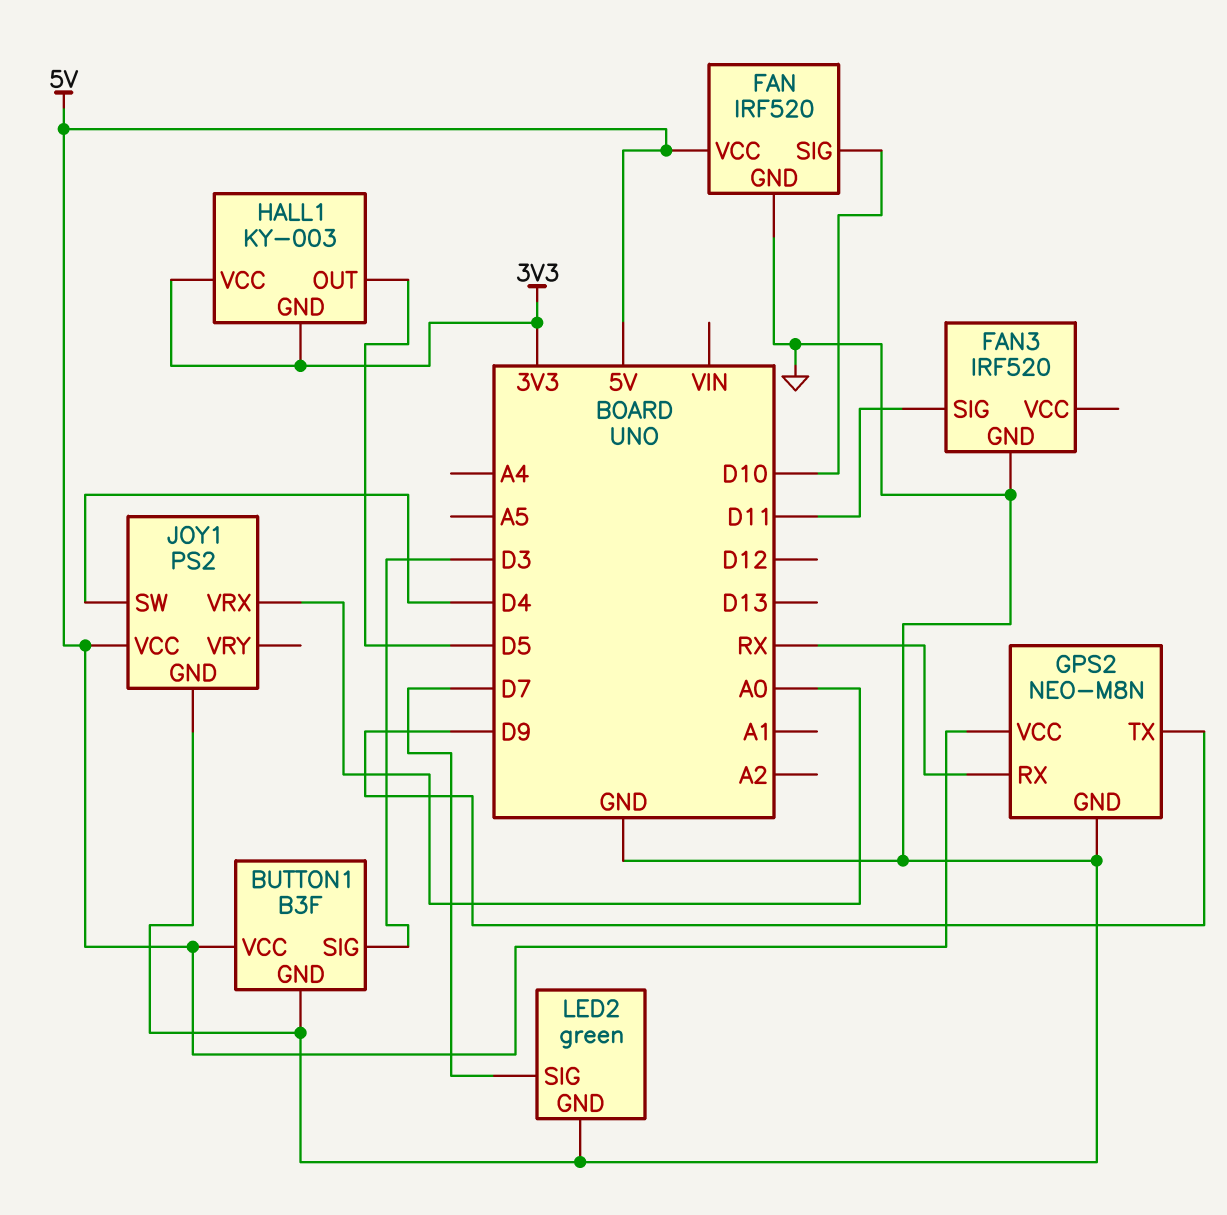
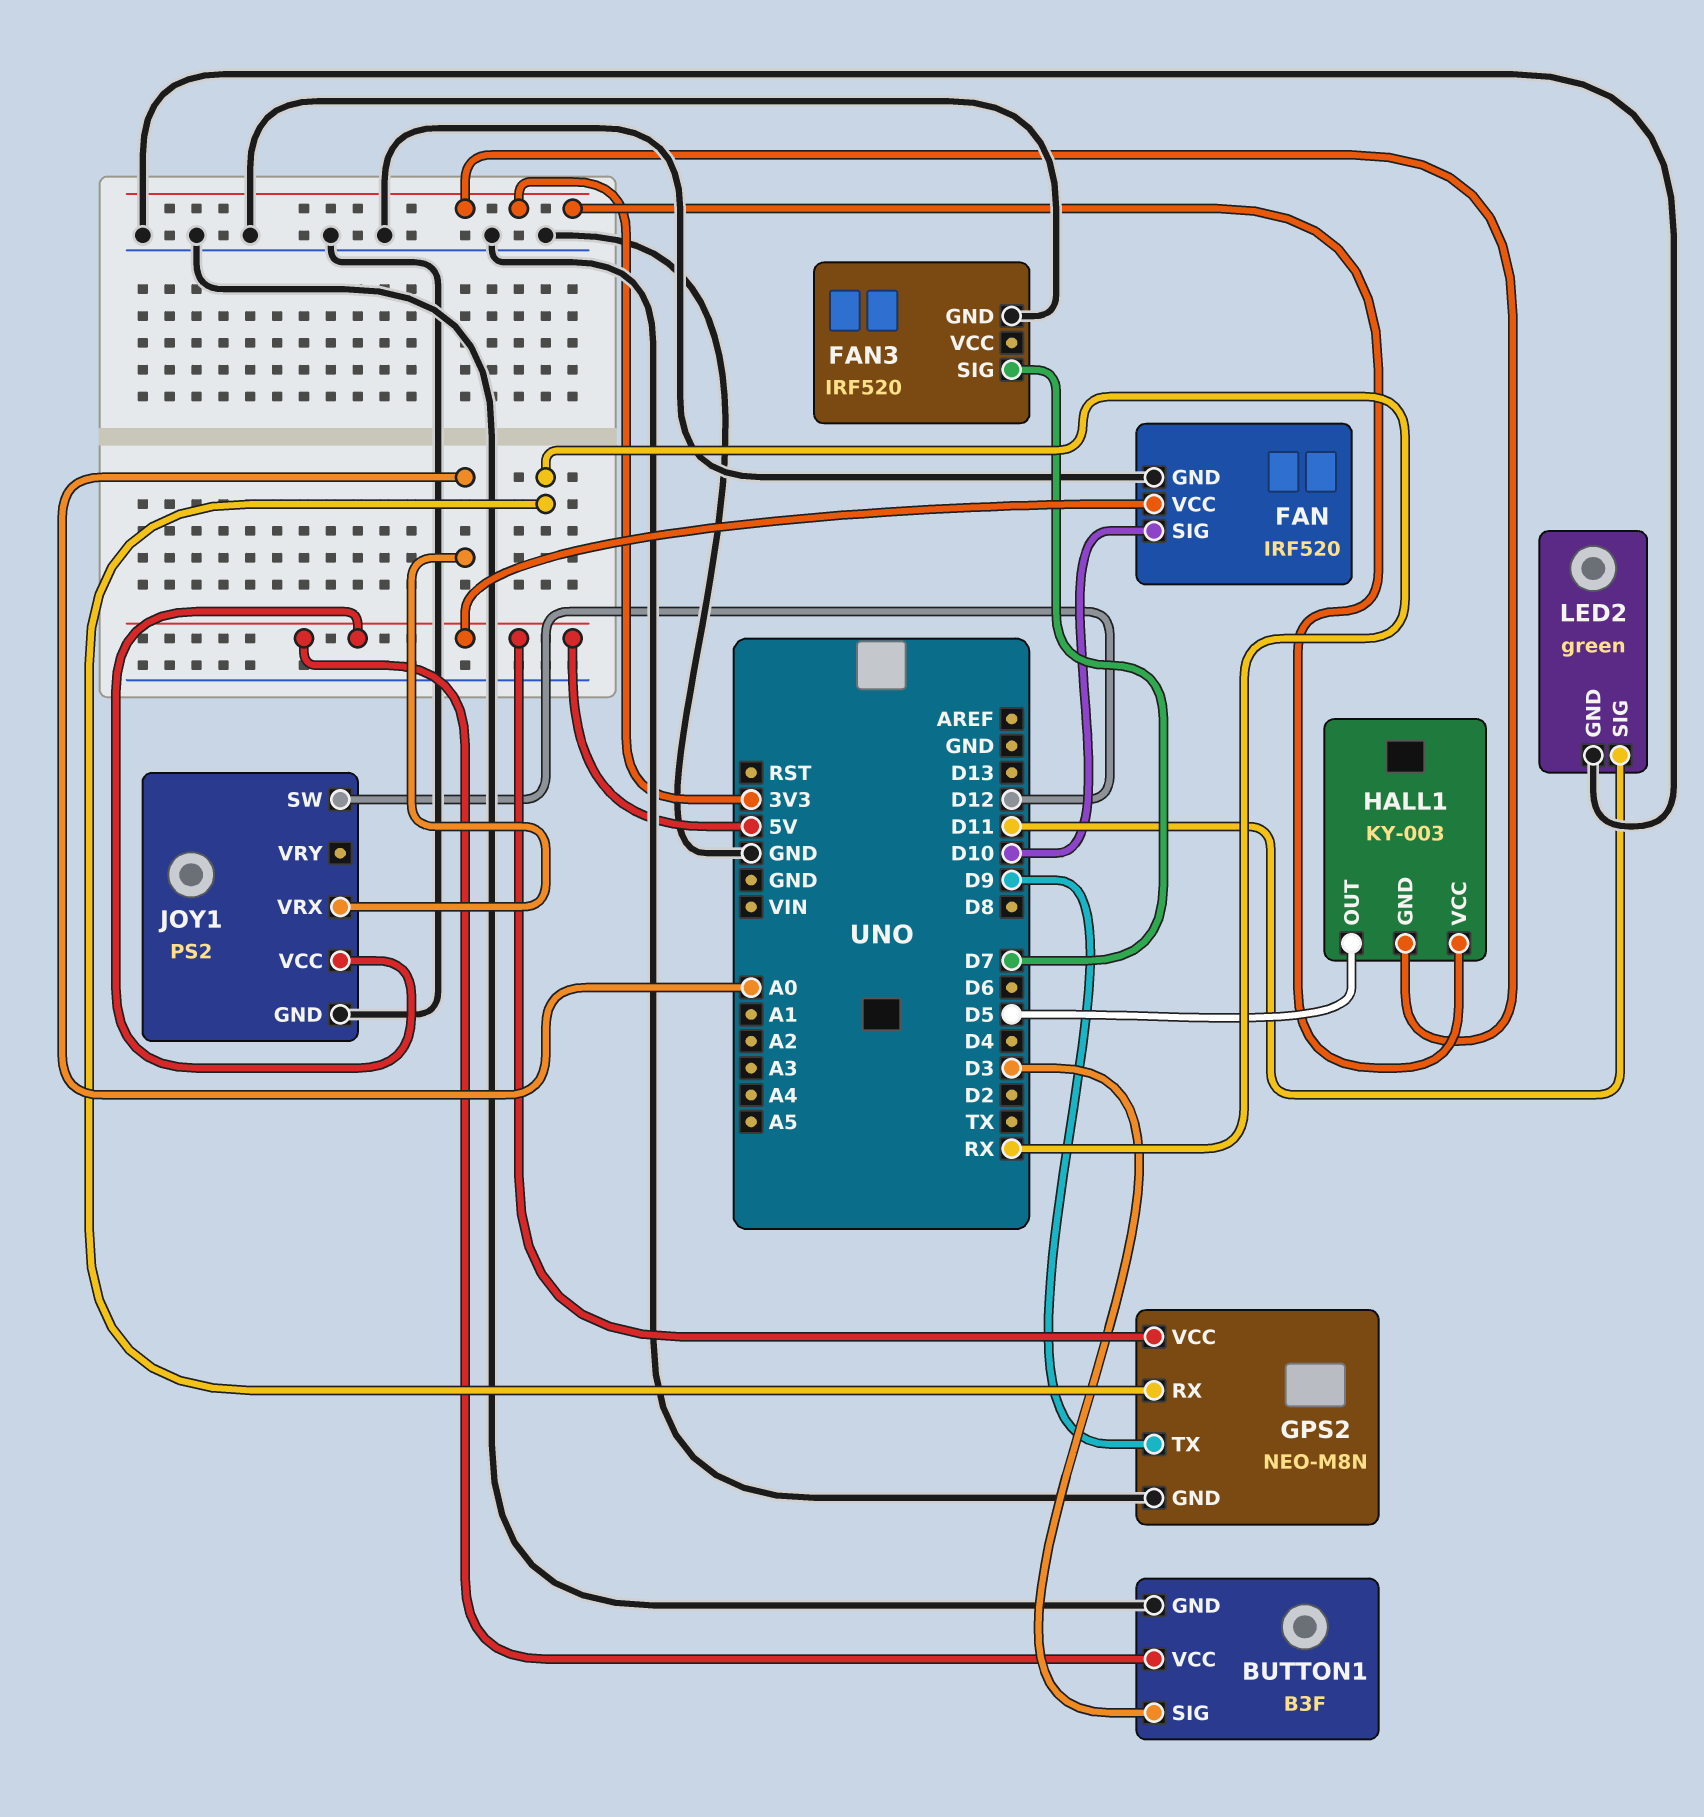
FAN3 pin SIG: D11 -> D7
JOY1 pin SW: D4 -> D12
LED2 pin SIG: D7 -> D11

